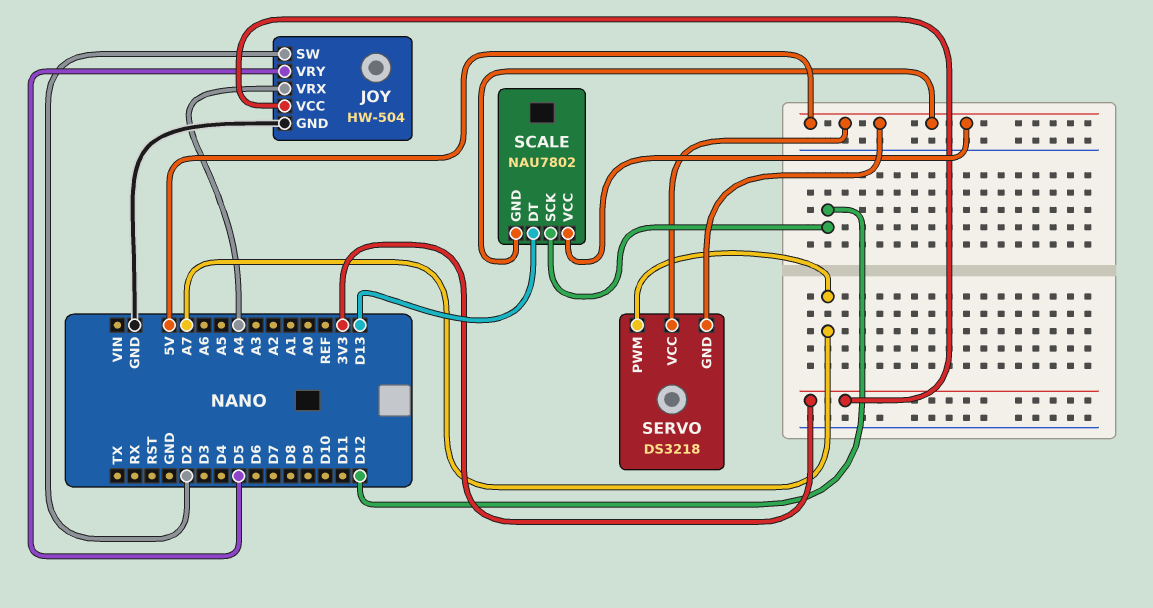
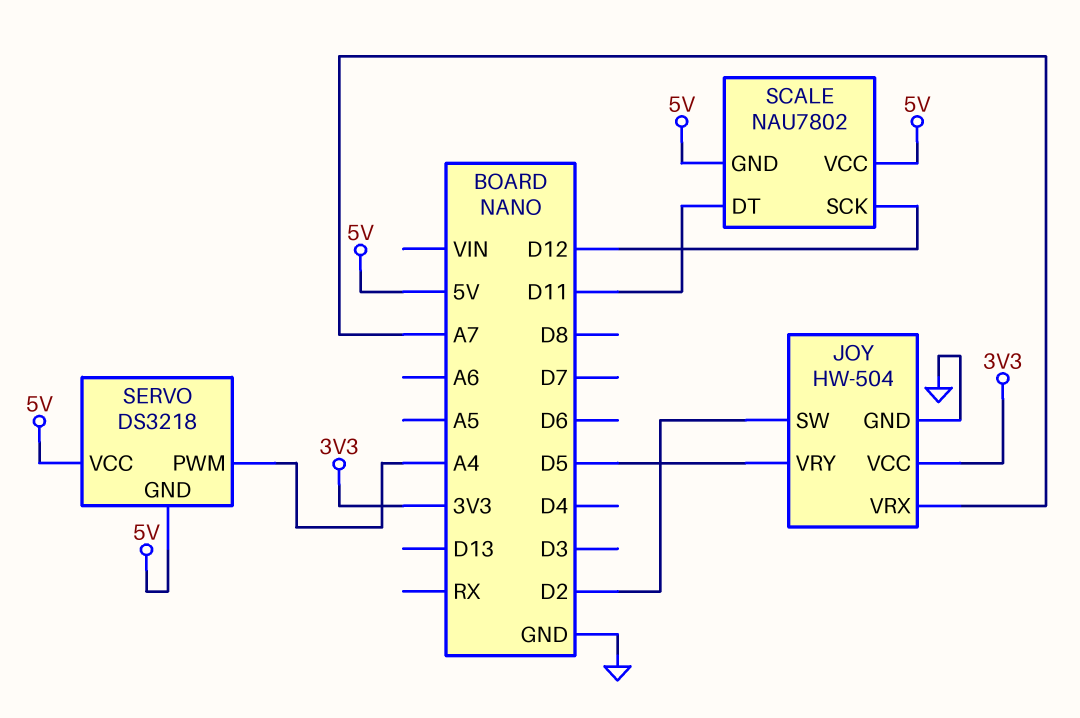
JOY pin VRX: A4 -> A7
SCALE pin DT: D13 -> D11
SERVO pin PWM: A7 -> A4

